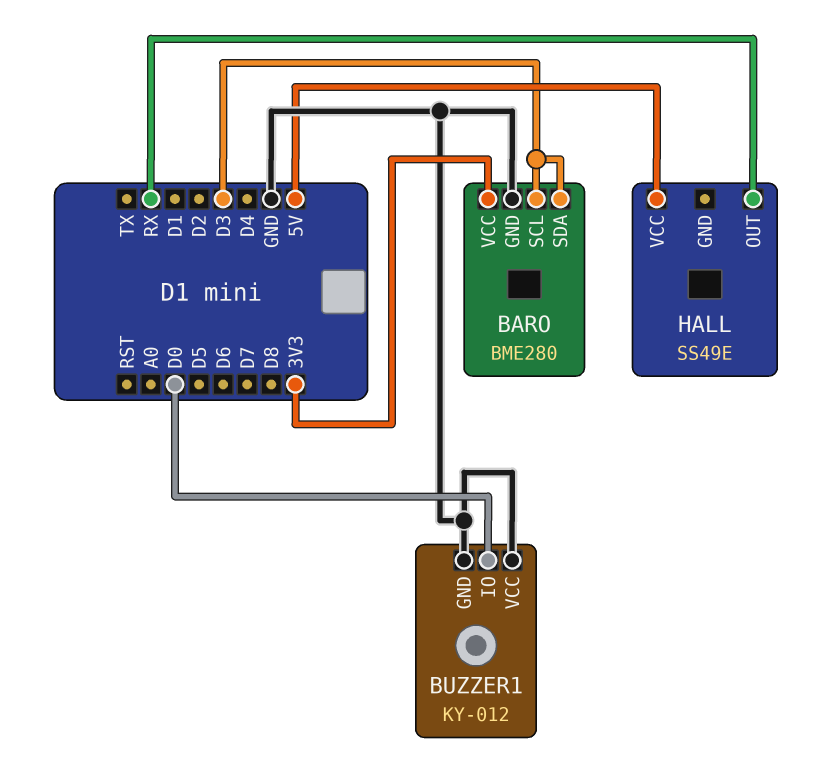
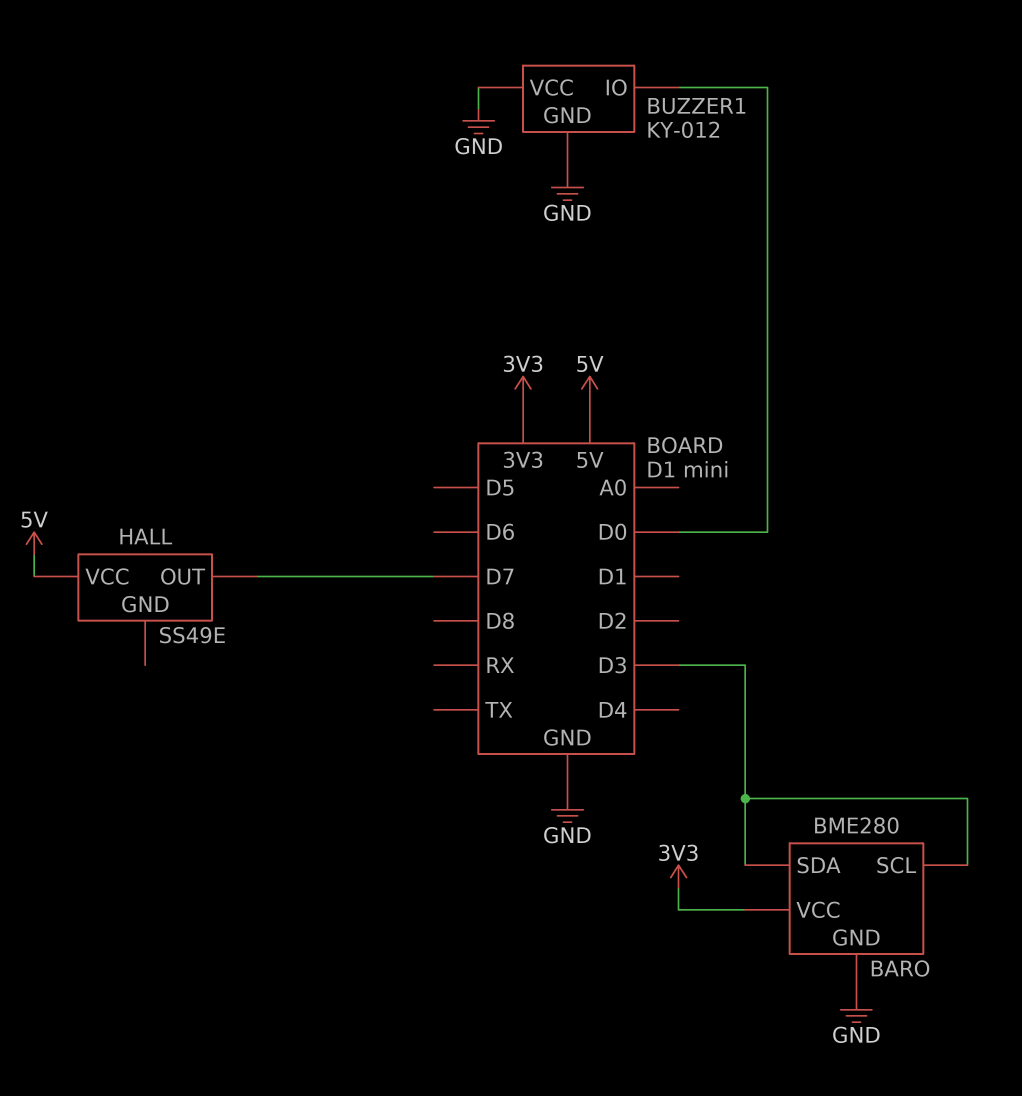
HALL pin OUT: RX -> D7

